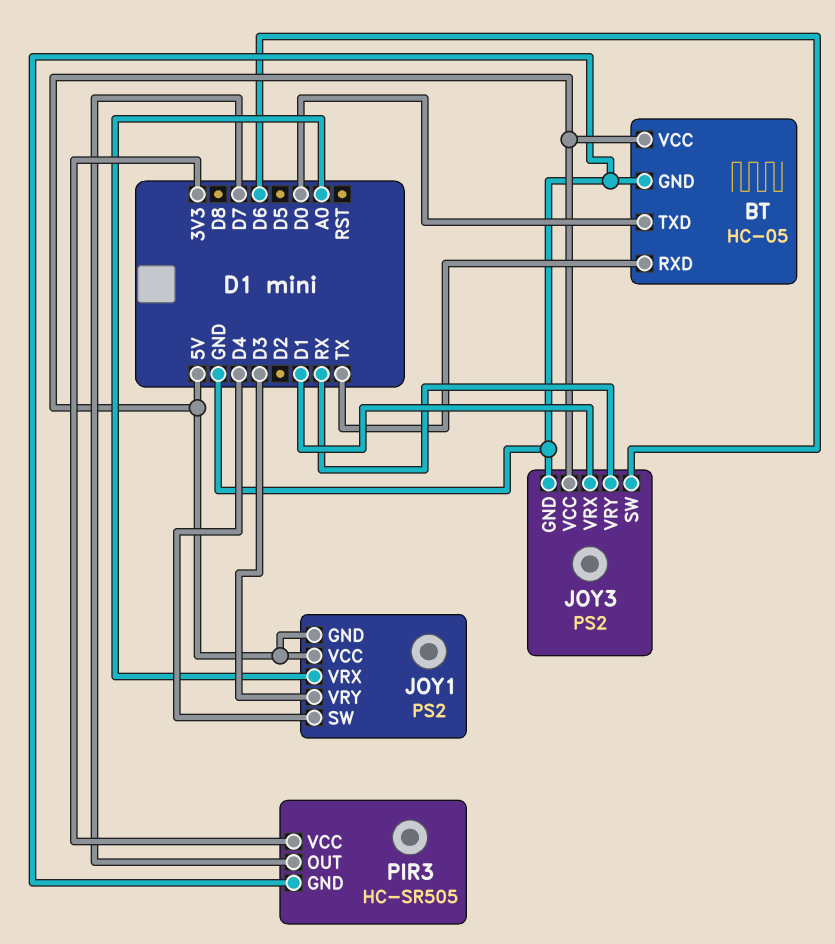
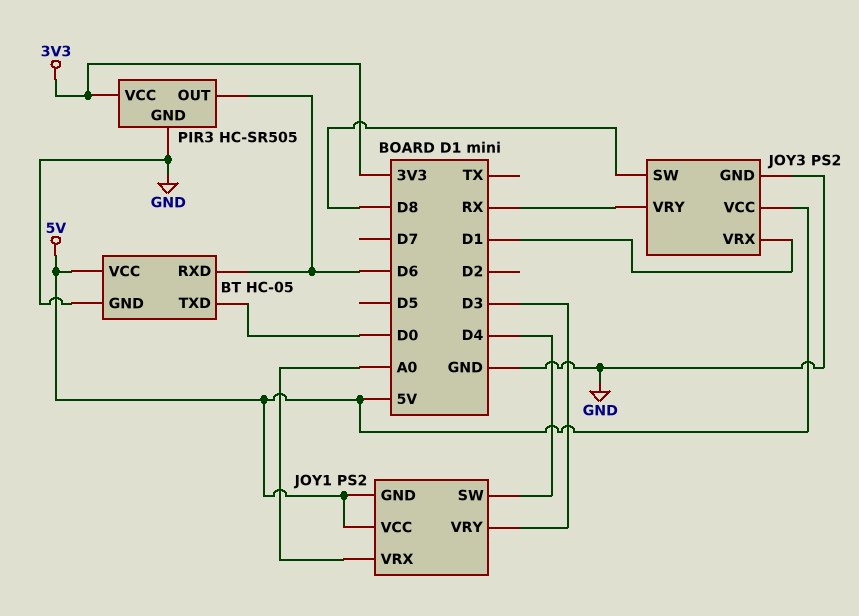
BT pin RXD: TX -> D6
JOY3 pin SW: D6 -> D8
PIR3 pin OUT: D7 -> D6

